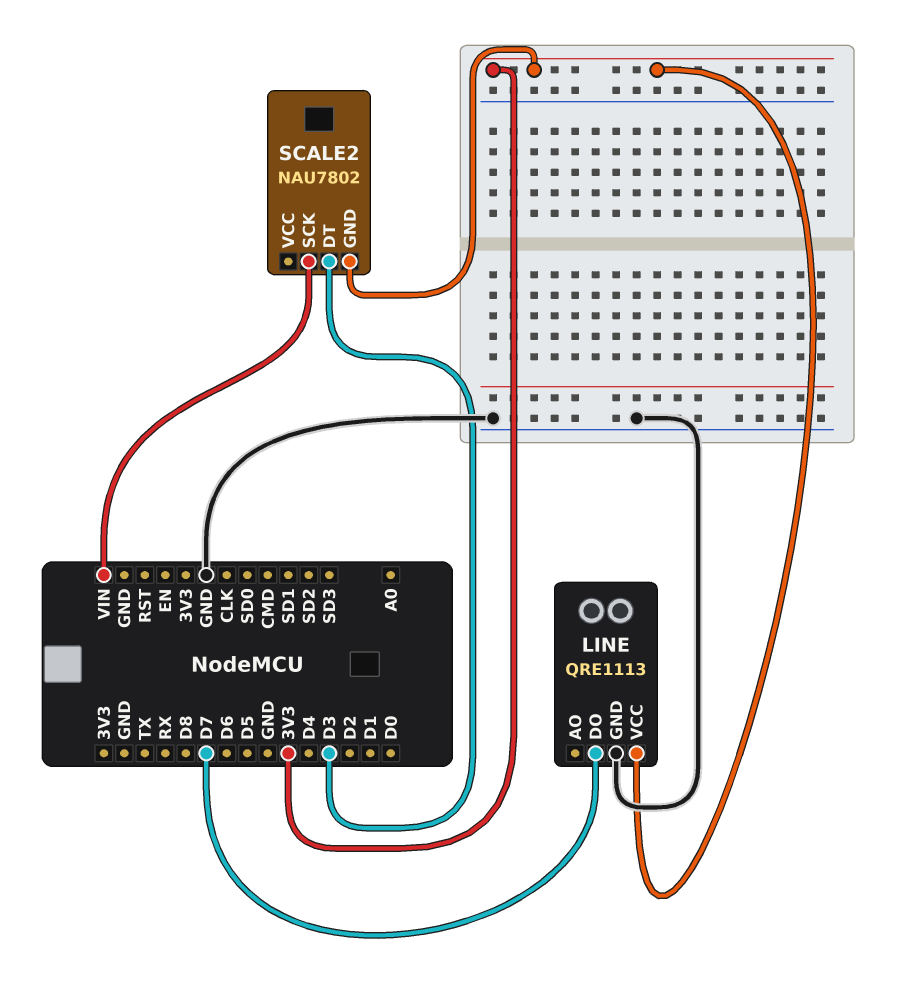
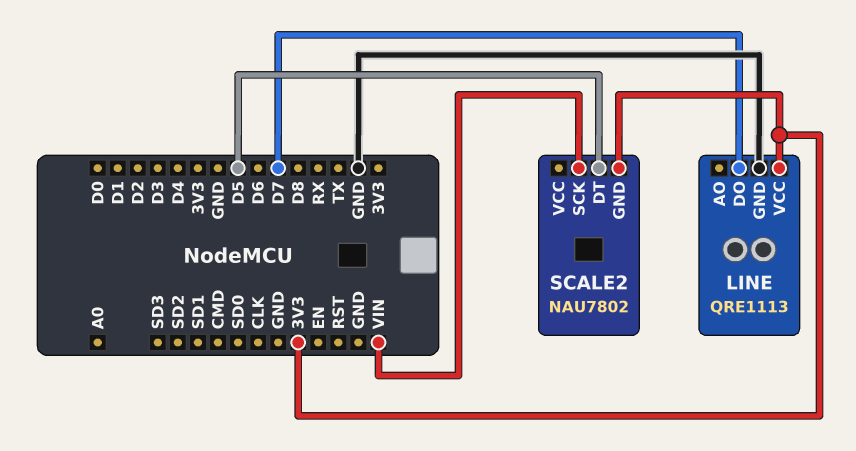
SCALE2 pin DT: D3 -> D5

